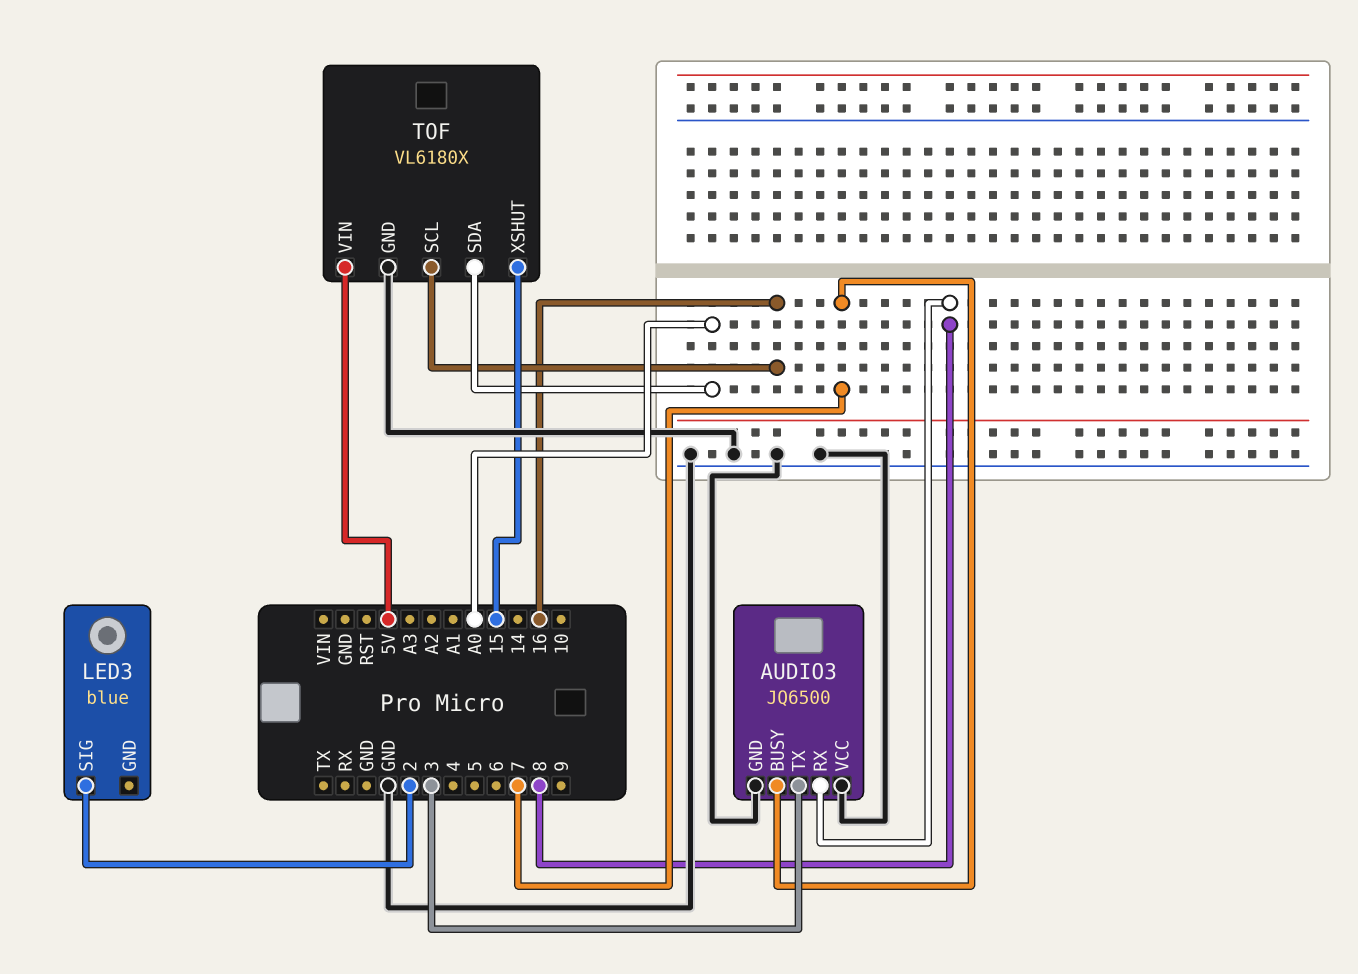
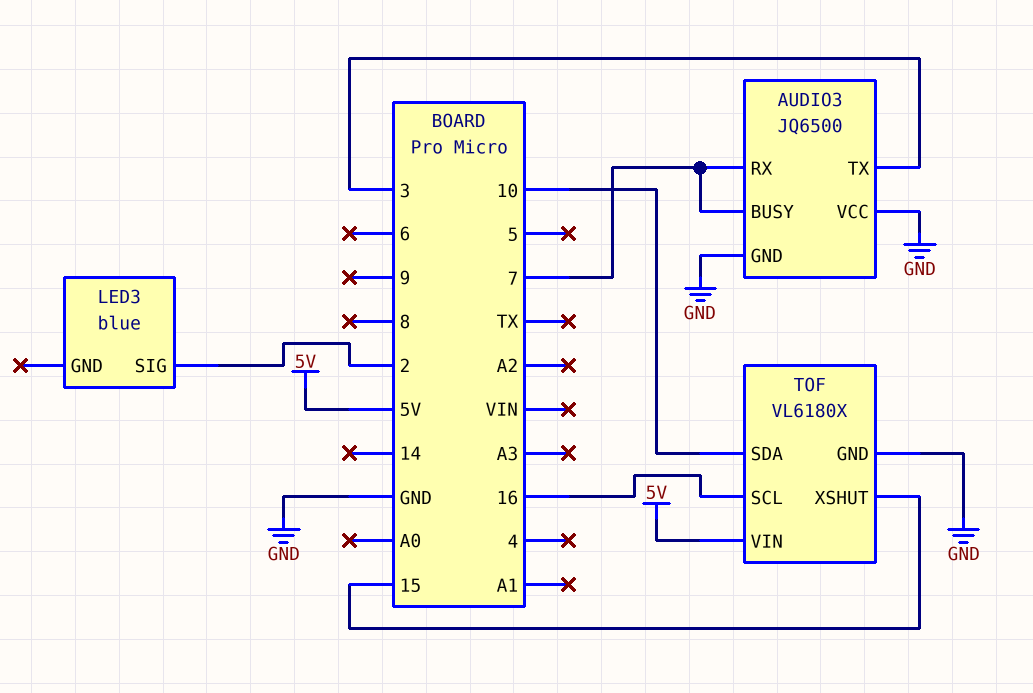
AUDIO3 pin RX: 8 -> 7
TOF pin SDA: A0 -> 10

